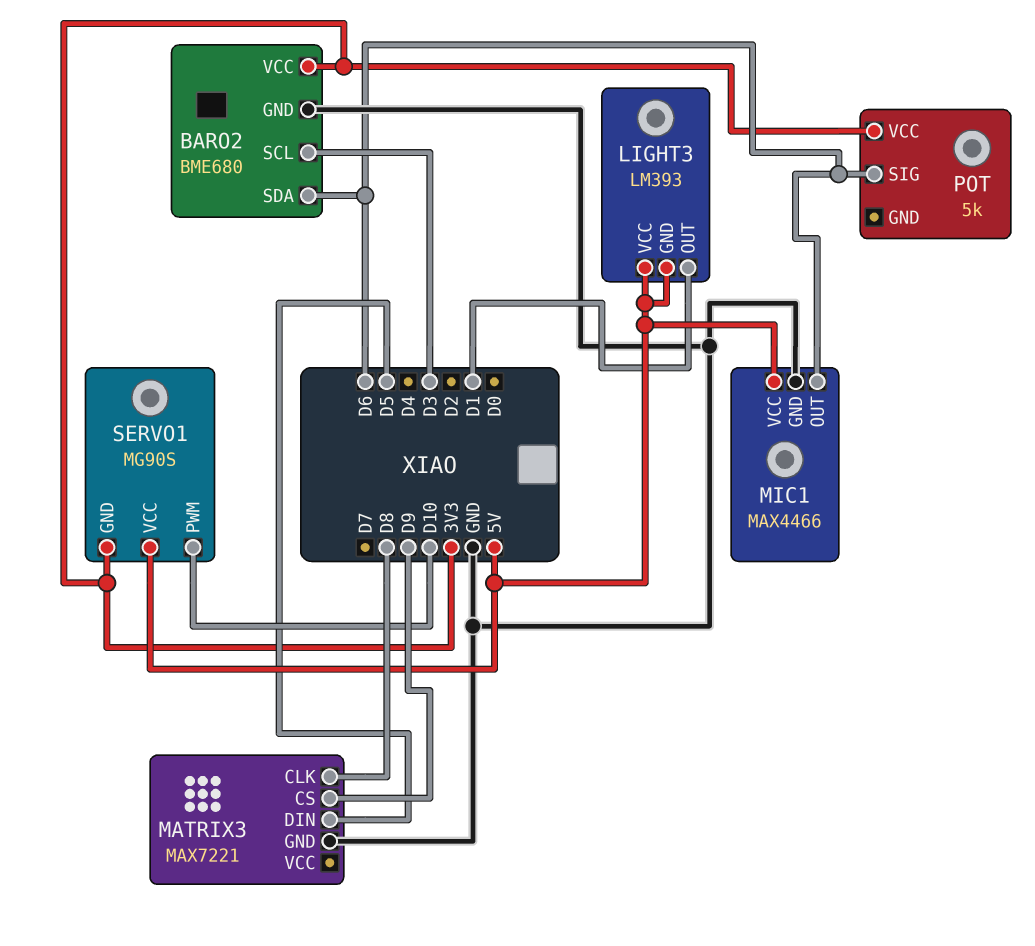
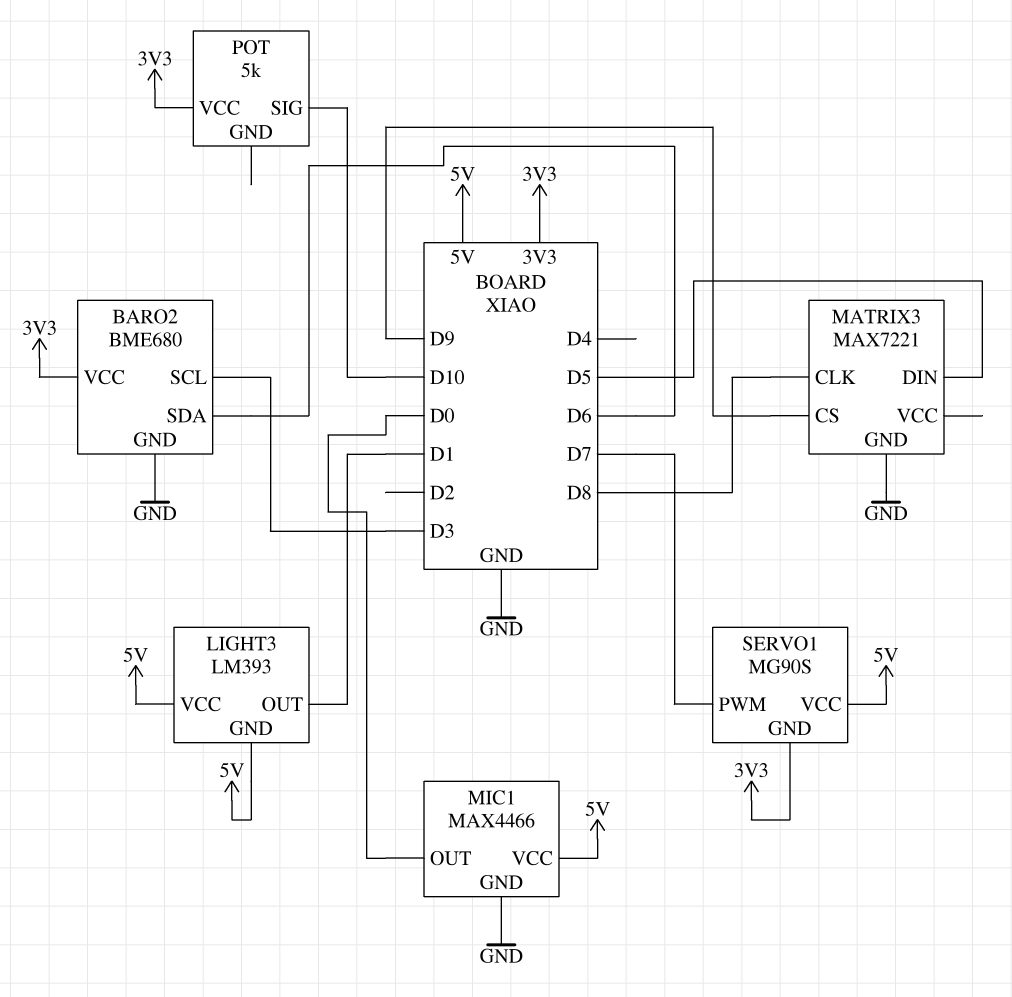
MIC1 pin OUT: D6 -> D0
POT pin SIG: D6 -> D10
SERVO1 pin PWM: D10 -> D7

